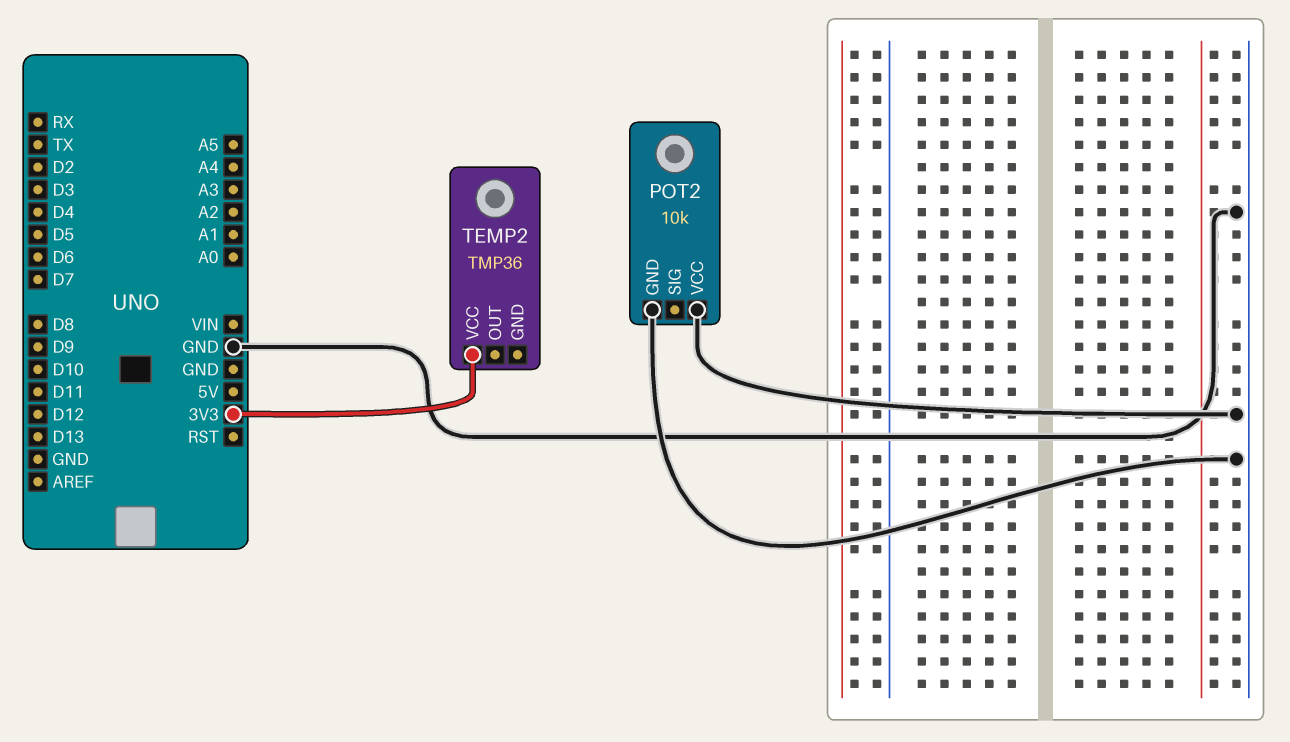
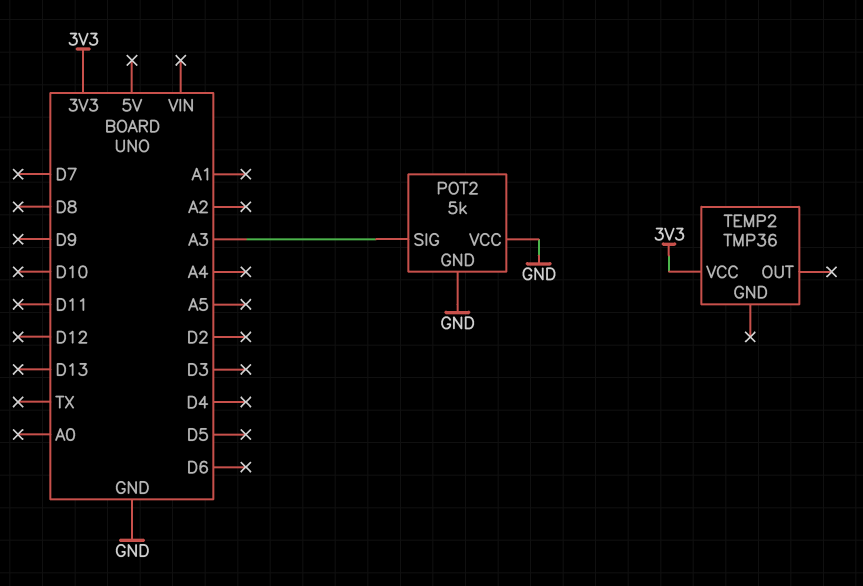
POT2: 10k -> 5k
POT2 pin SIG: none -> A3

